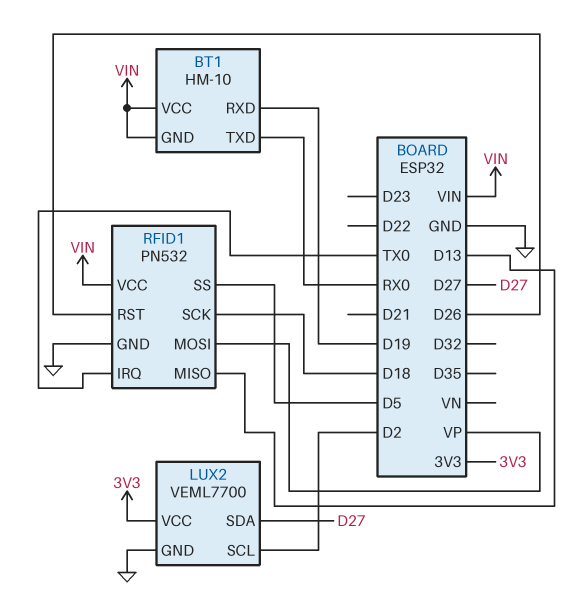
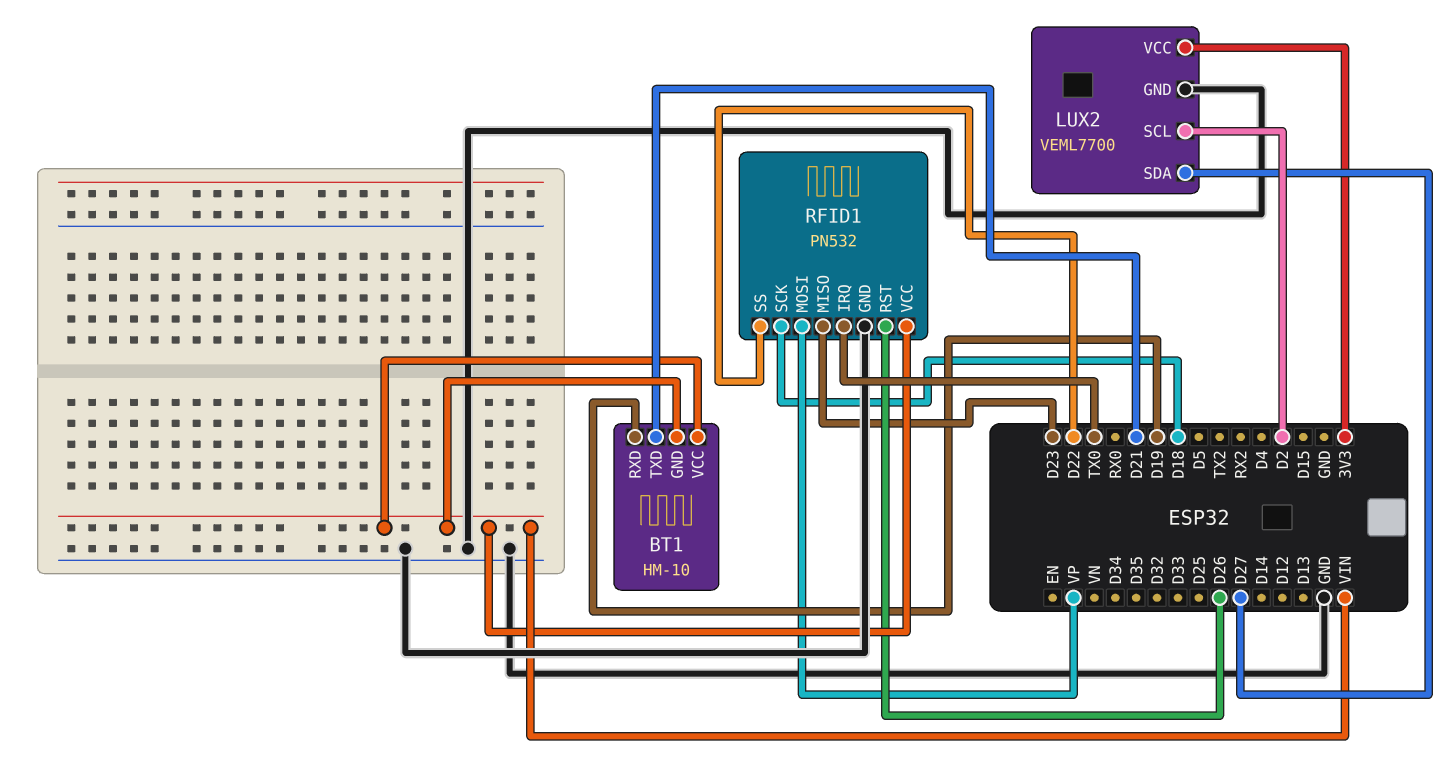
BT1 pin TXD: RX0 -> D21
RFID1 pin MISO: D13 -> D23
RFID1 pin SS: D5 -> D22

